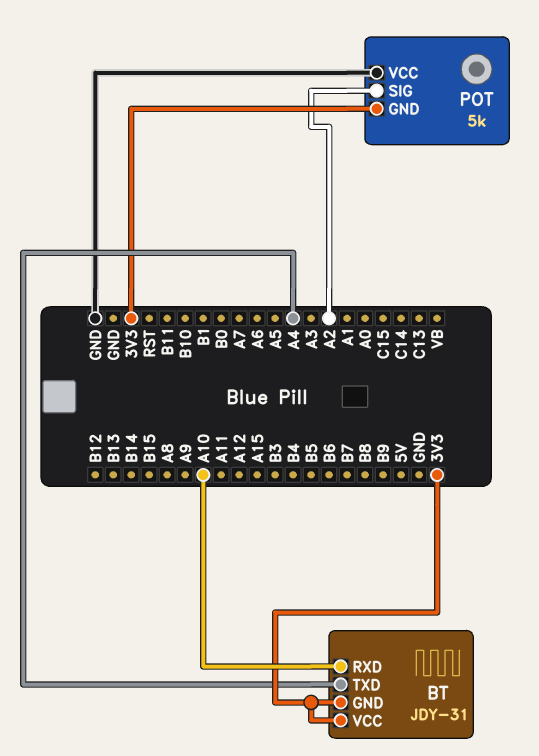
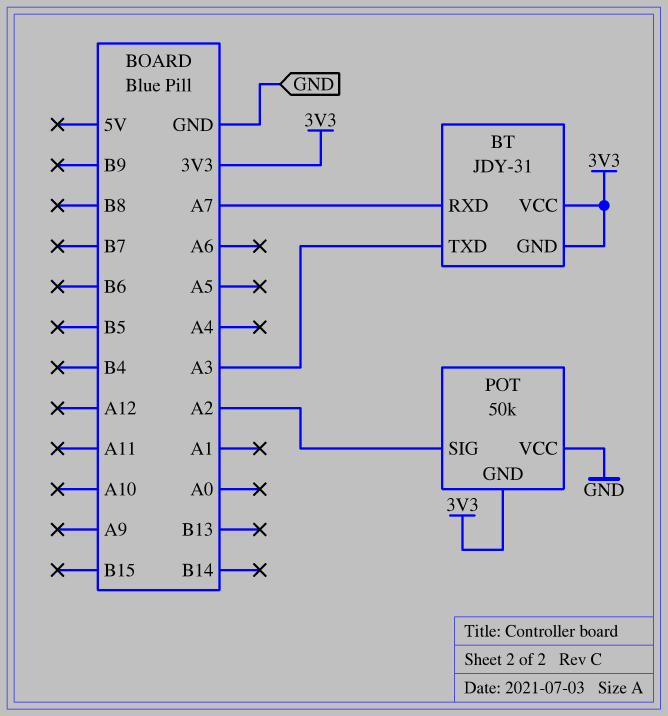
BT pin RXD: A10 -> A7
BT pin TXD: A4 -> A3
POT: 5k -> 50k

